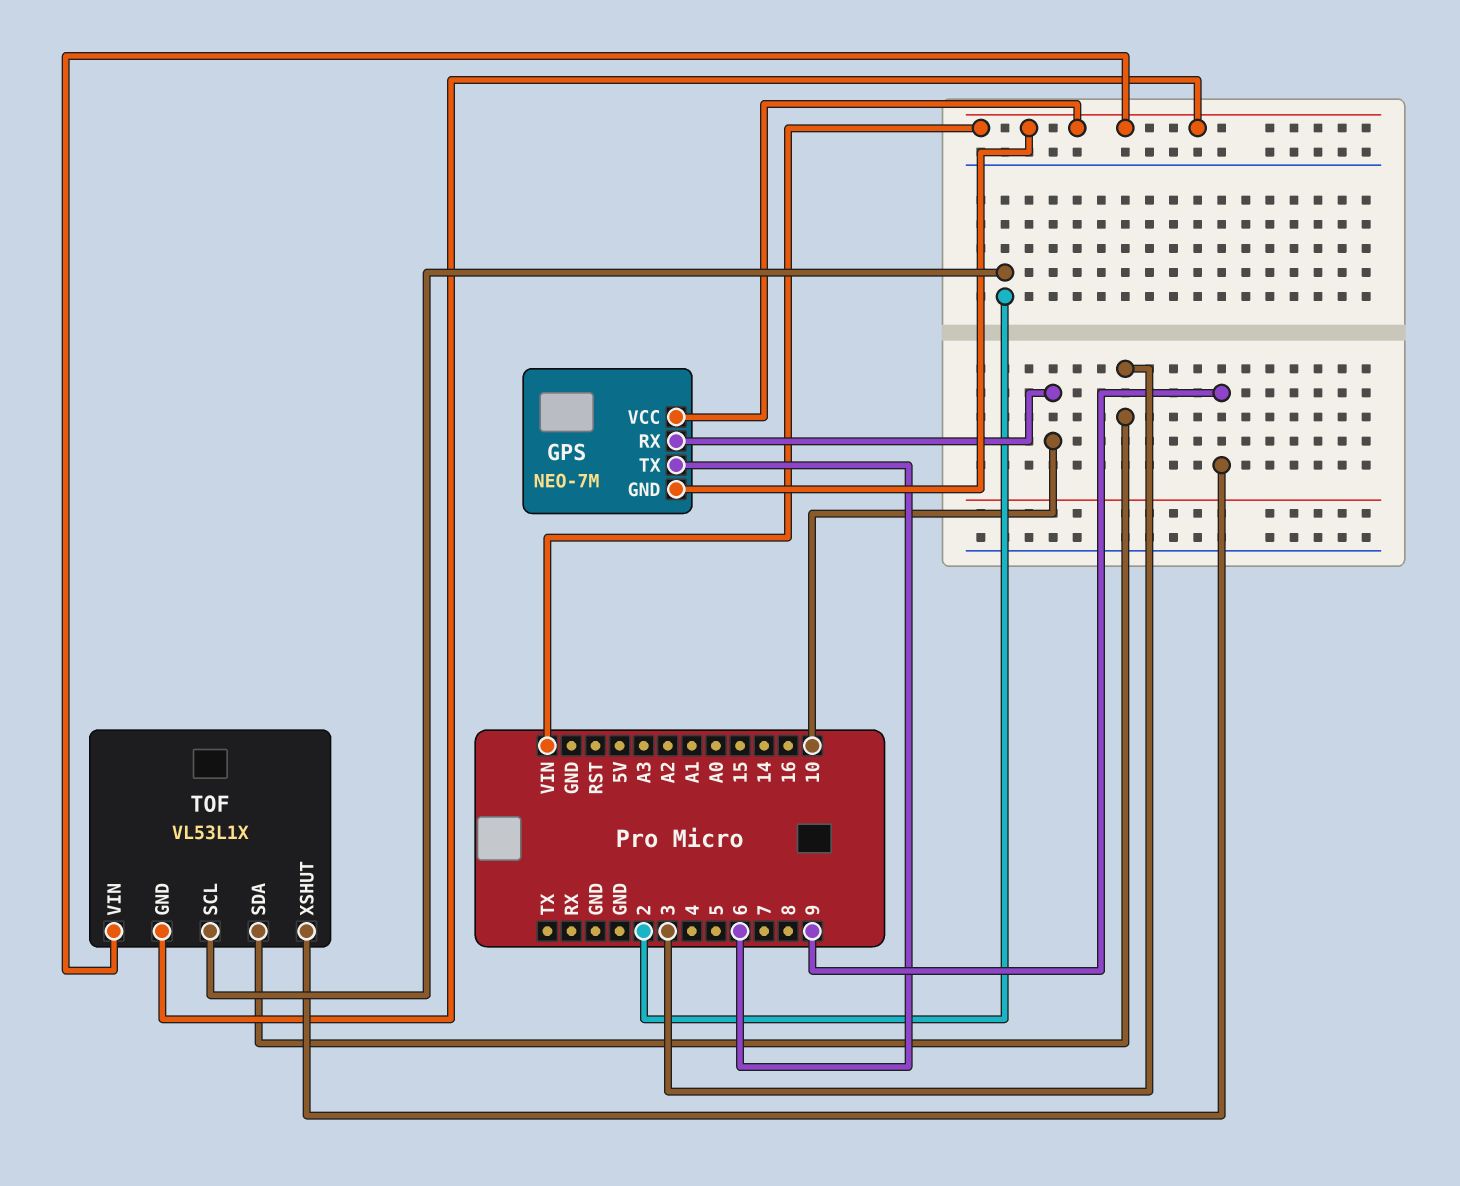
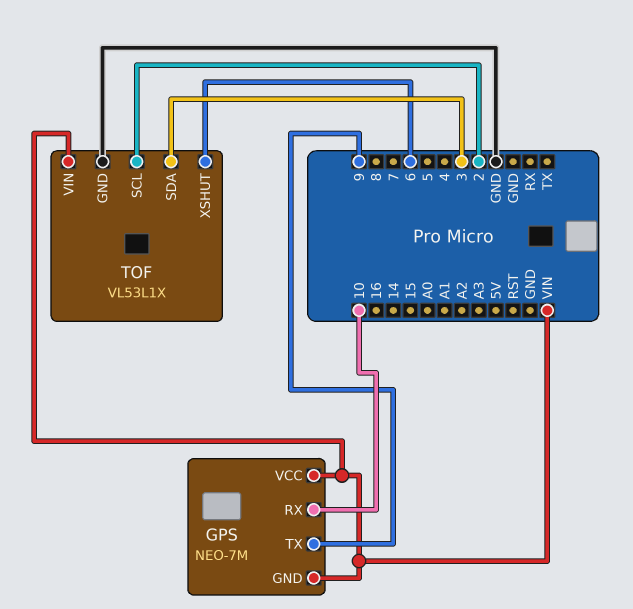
GPS pin TX: 6 -> 9
TOF pin GND: VIN -> GND
TOF pin XSHUT: 9 -> 6

